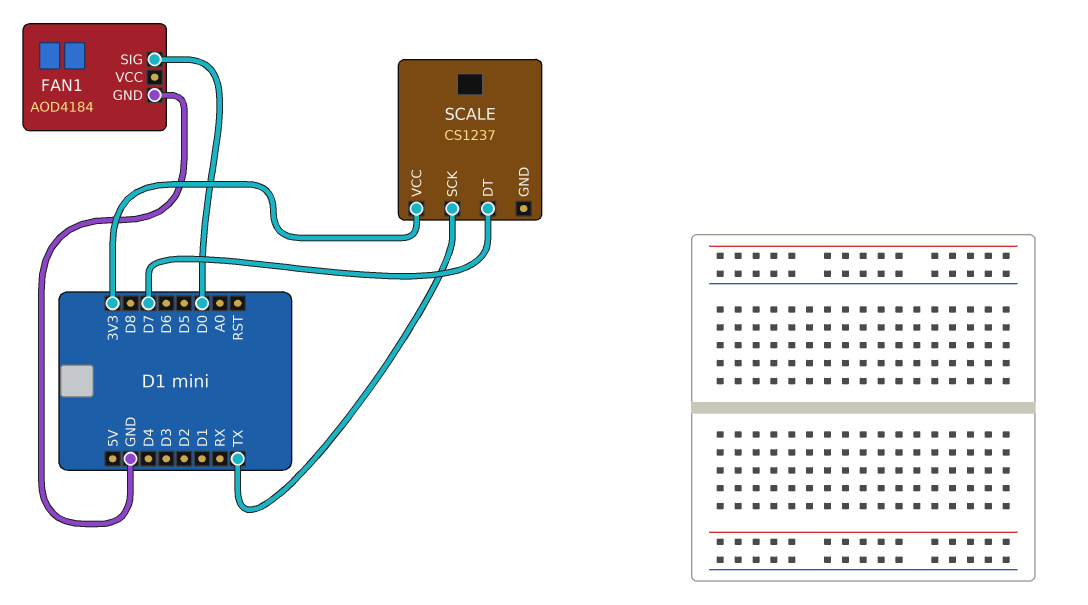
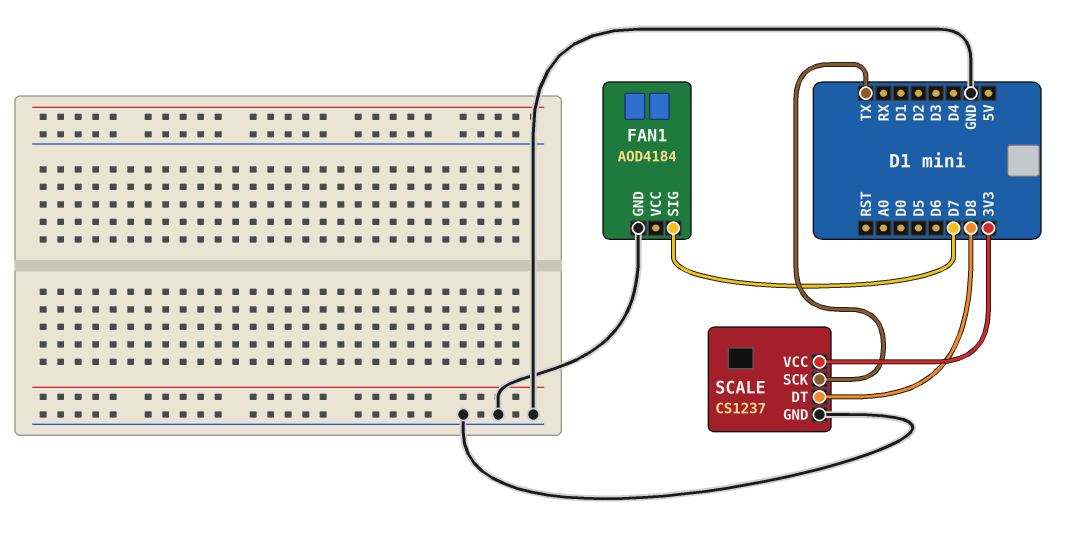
FAN1 pin SIG: D0 -> D7
SCALE pin DT: D7 -> D8
SCALE pin GND: none -> GND

